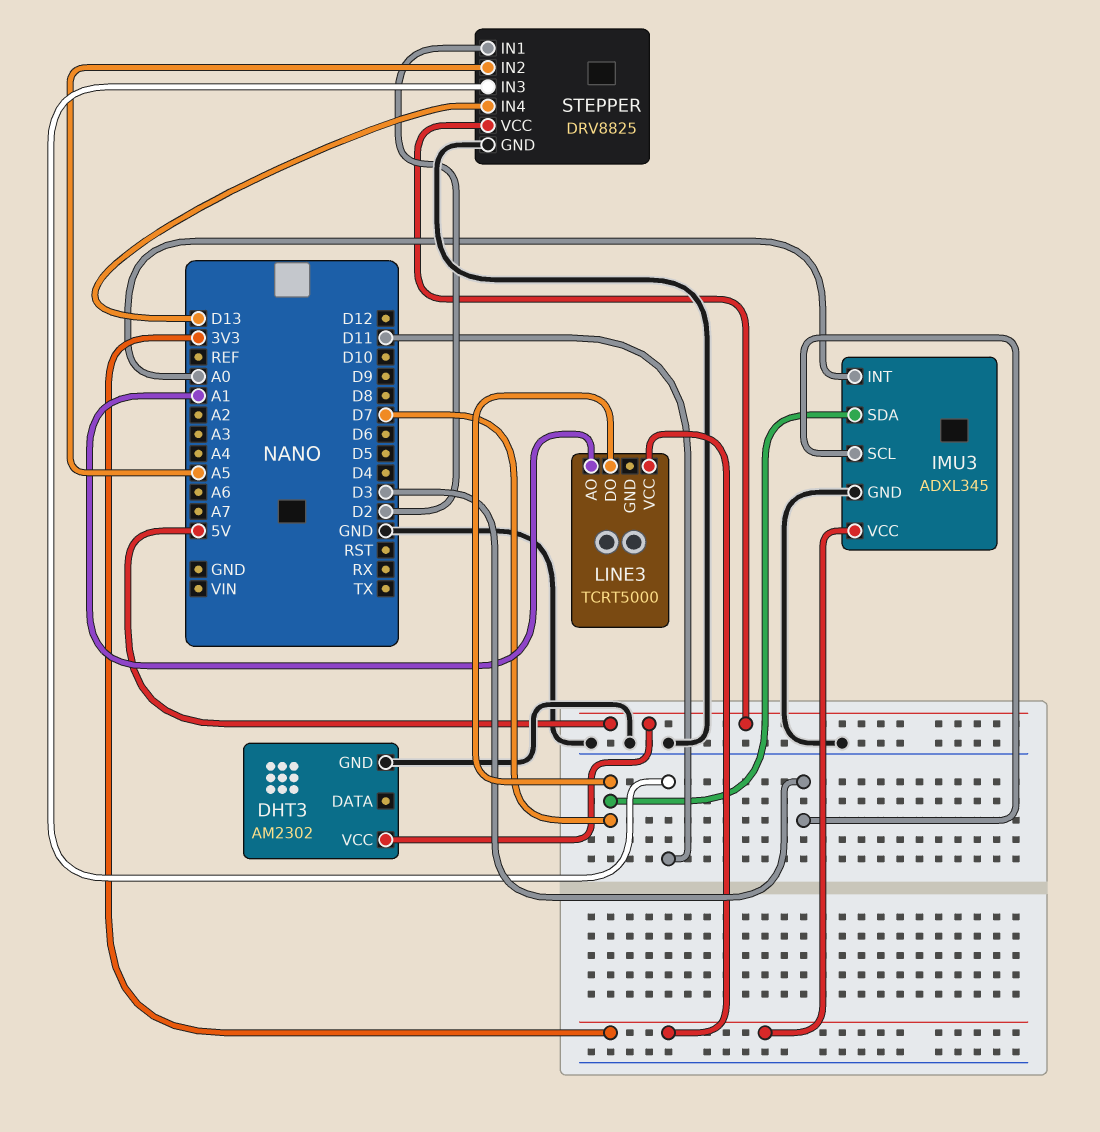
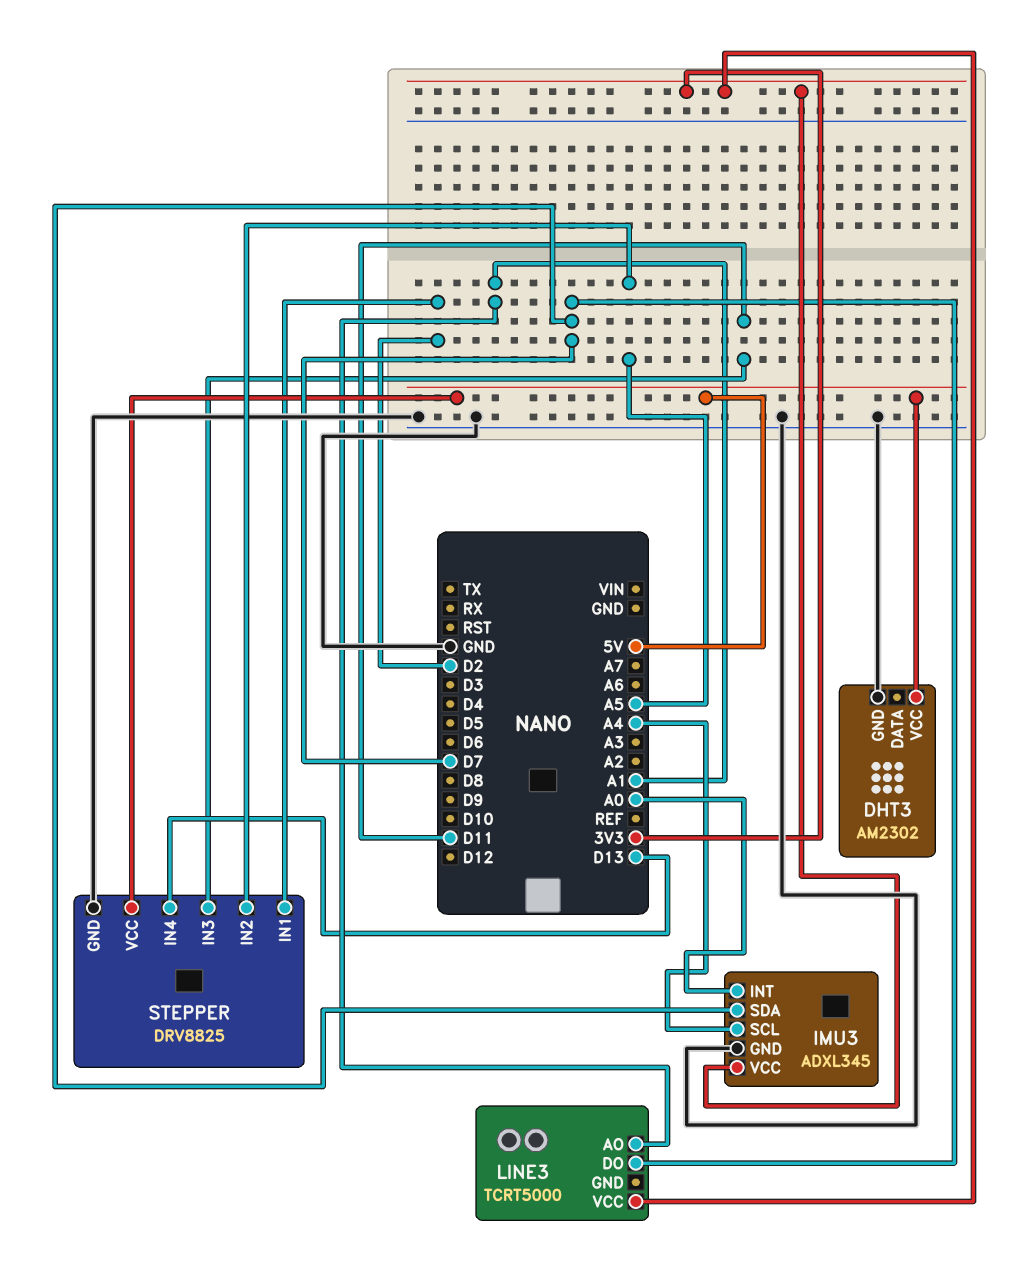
IMU3 pin SCL: D3 -> A4

